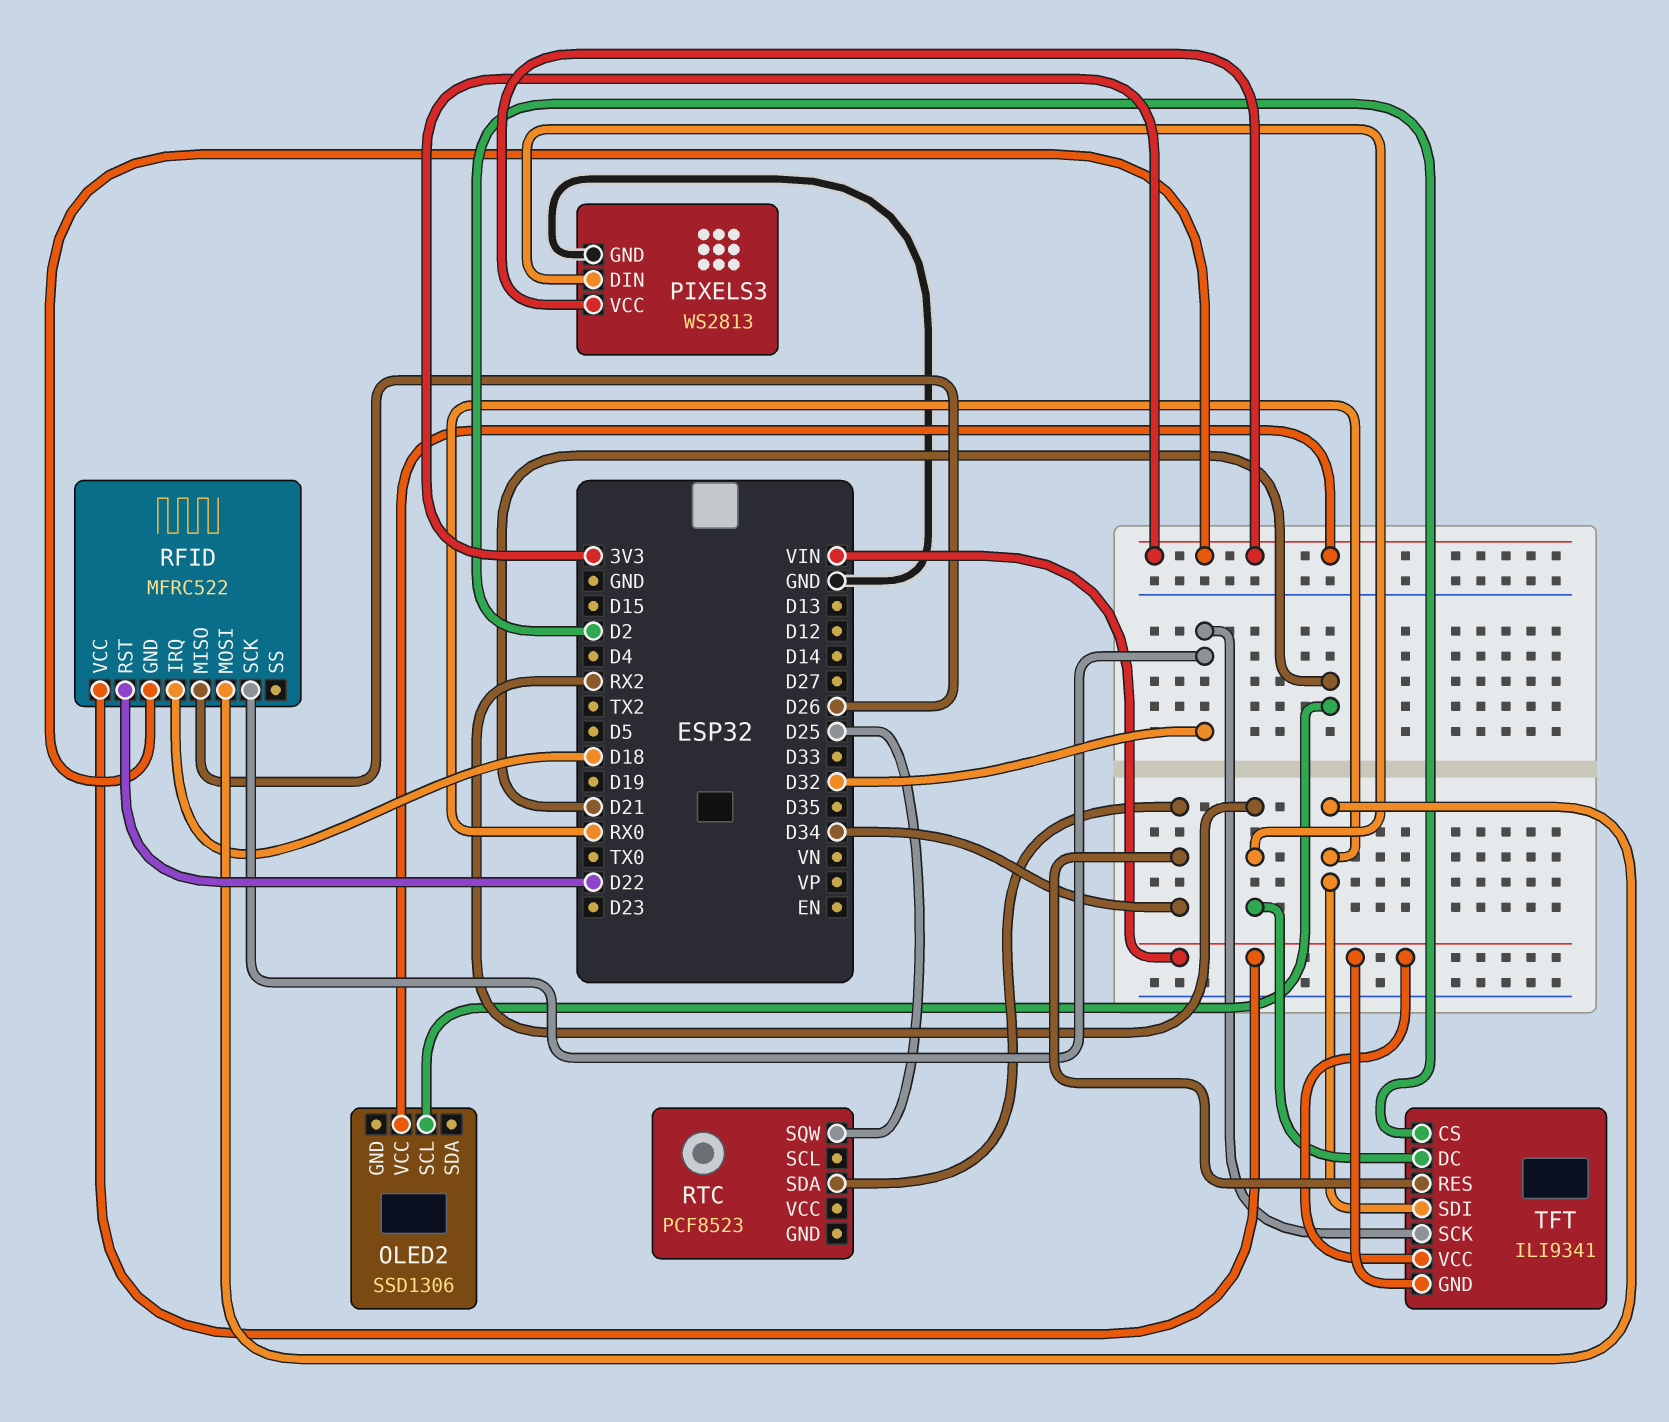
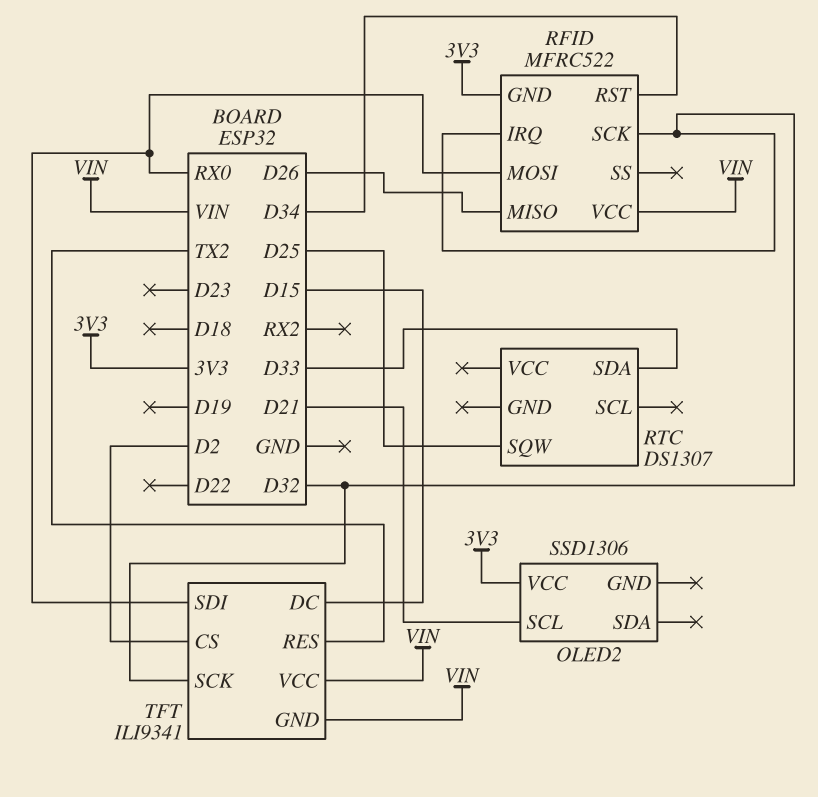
PIXELS3: WS2813 -> none
PIXELS3 pin DIN: RX2 -> none
PIXELS3 pin GND: GND -> none
PIXELS3 pin VCC: 3V3 -> none
RFID pin IRQ: D18 -> D32
RFID pin RST: D22 -> D34
RTC: PCF8523 -> DS1307
RTC pin SDA: D34 -> D33
TFT pin DC: RX2 -> D15
TFT pin RES: D34 -> TX2

